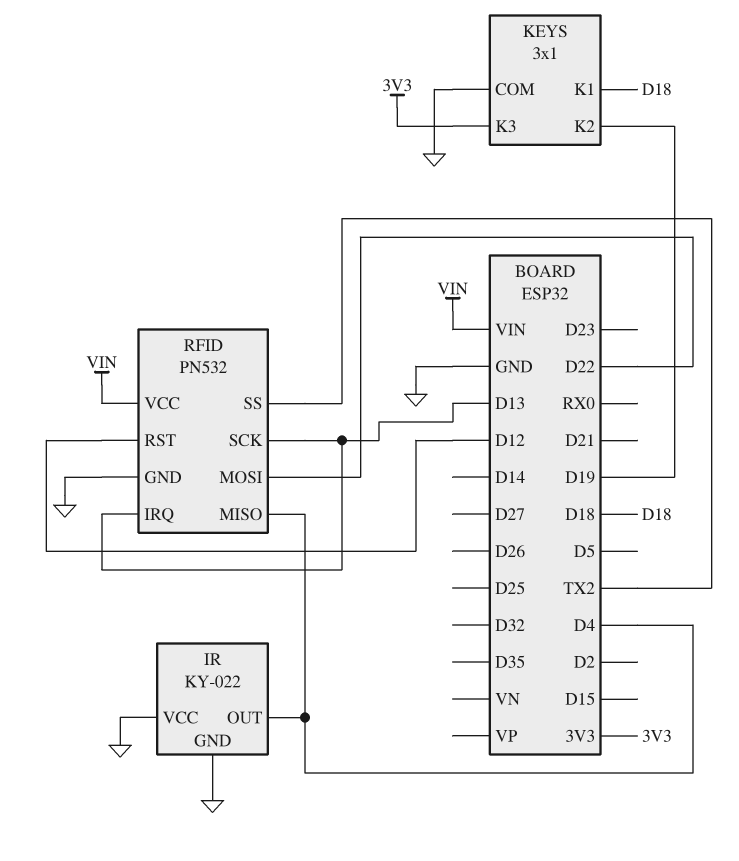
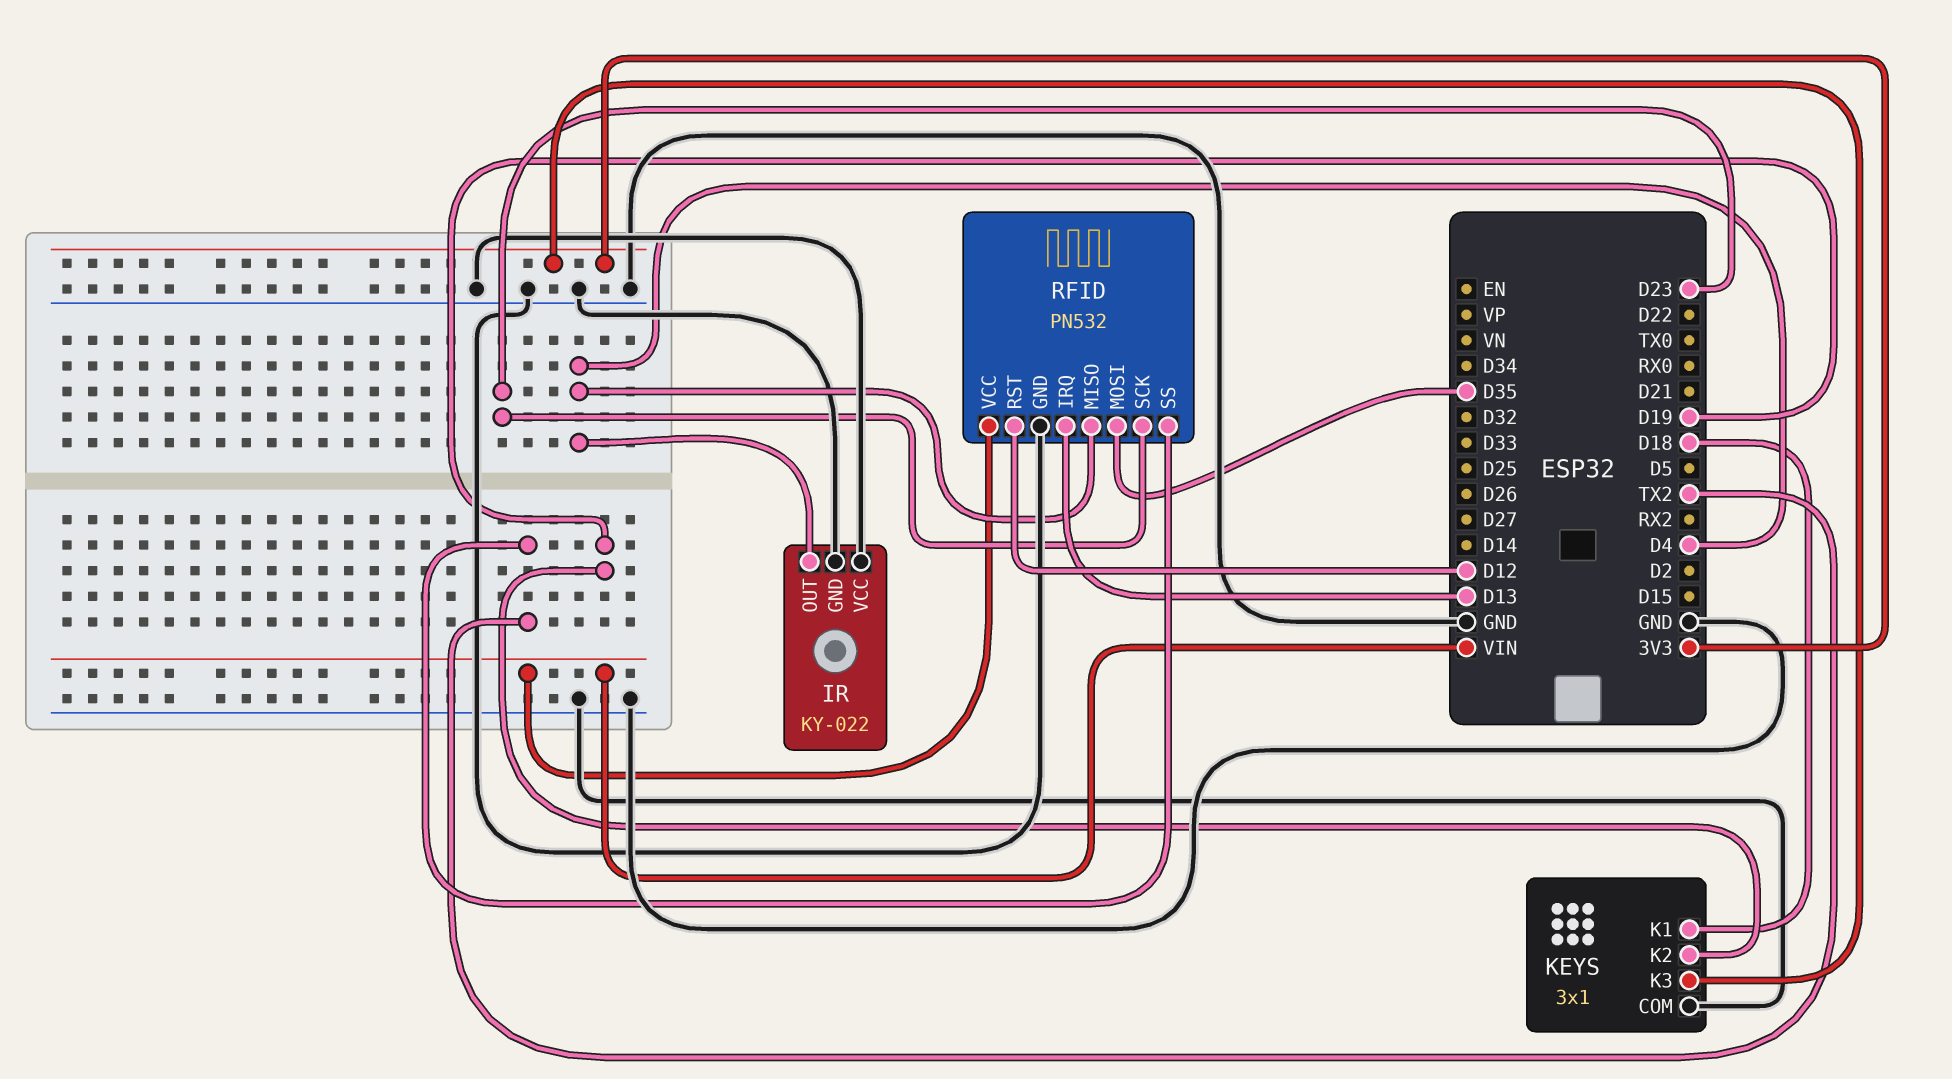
RFID pin MOSI: D22 -> D35
RFID pin SCK: D13 -> D23

